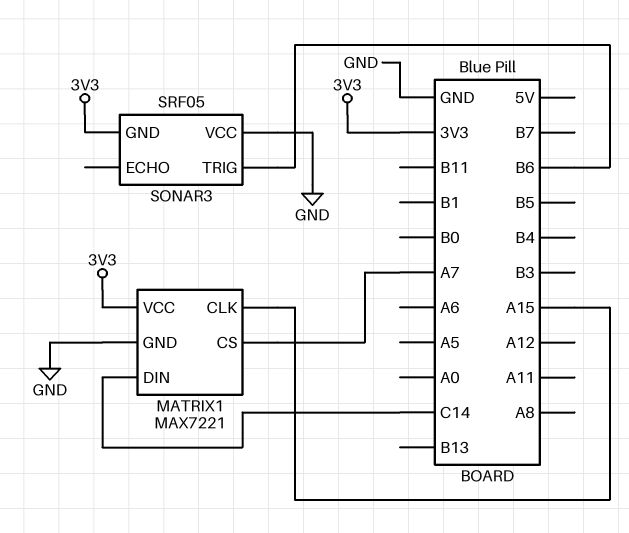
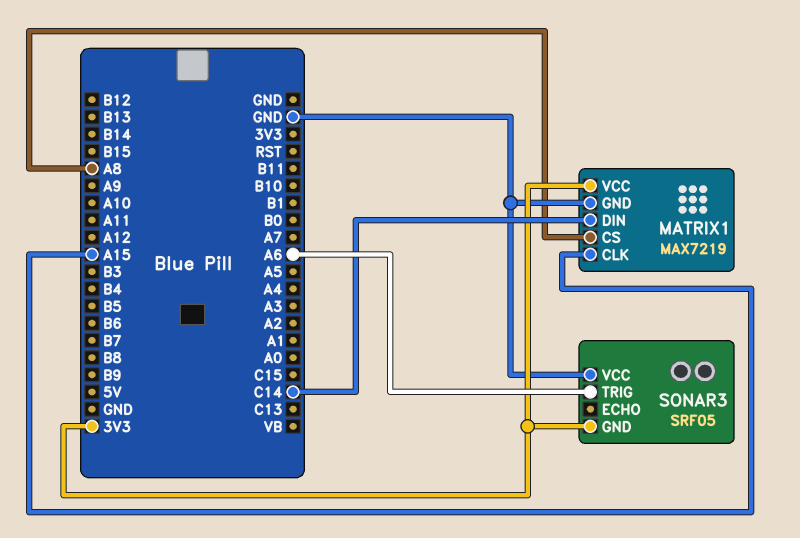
MATRIX1: MAX7221 -> MAX7219
MATRIX1 pin CS: A7 -> A8
SONAR3 pin TRIG: B6 -> A6

